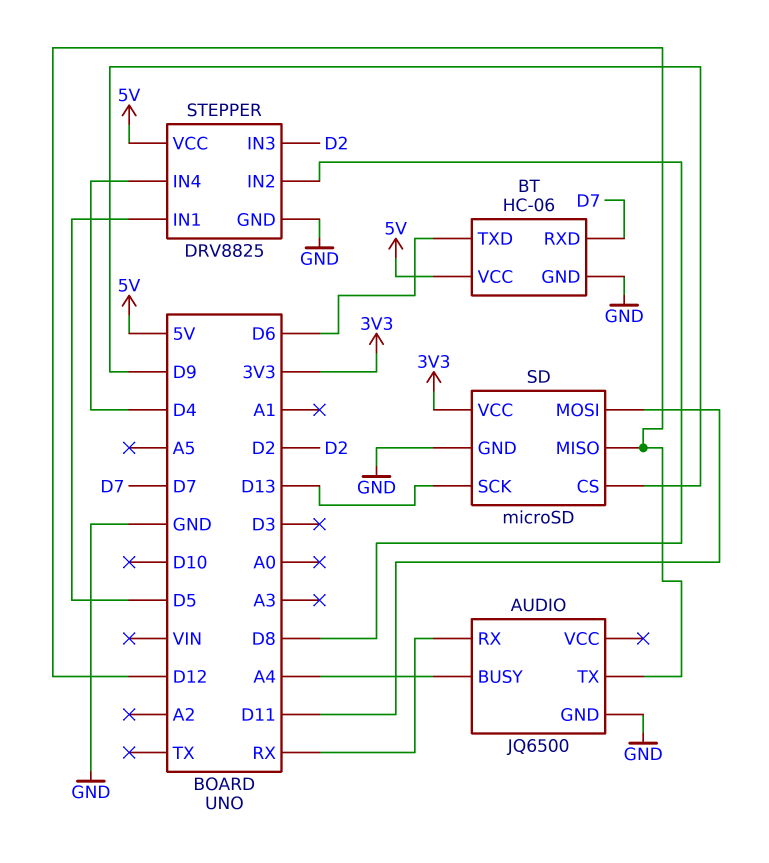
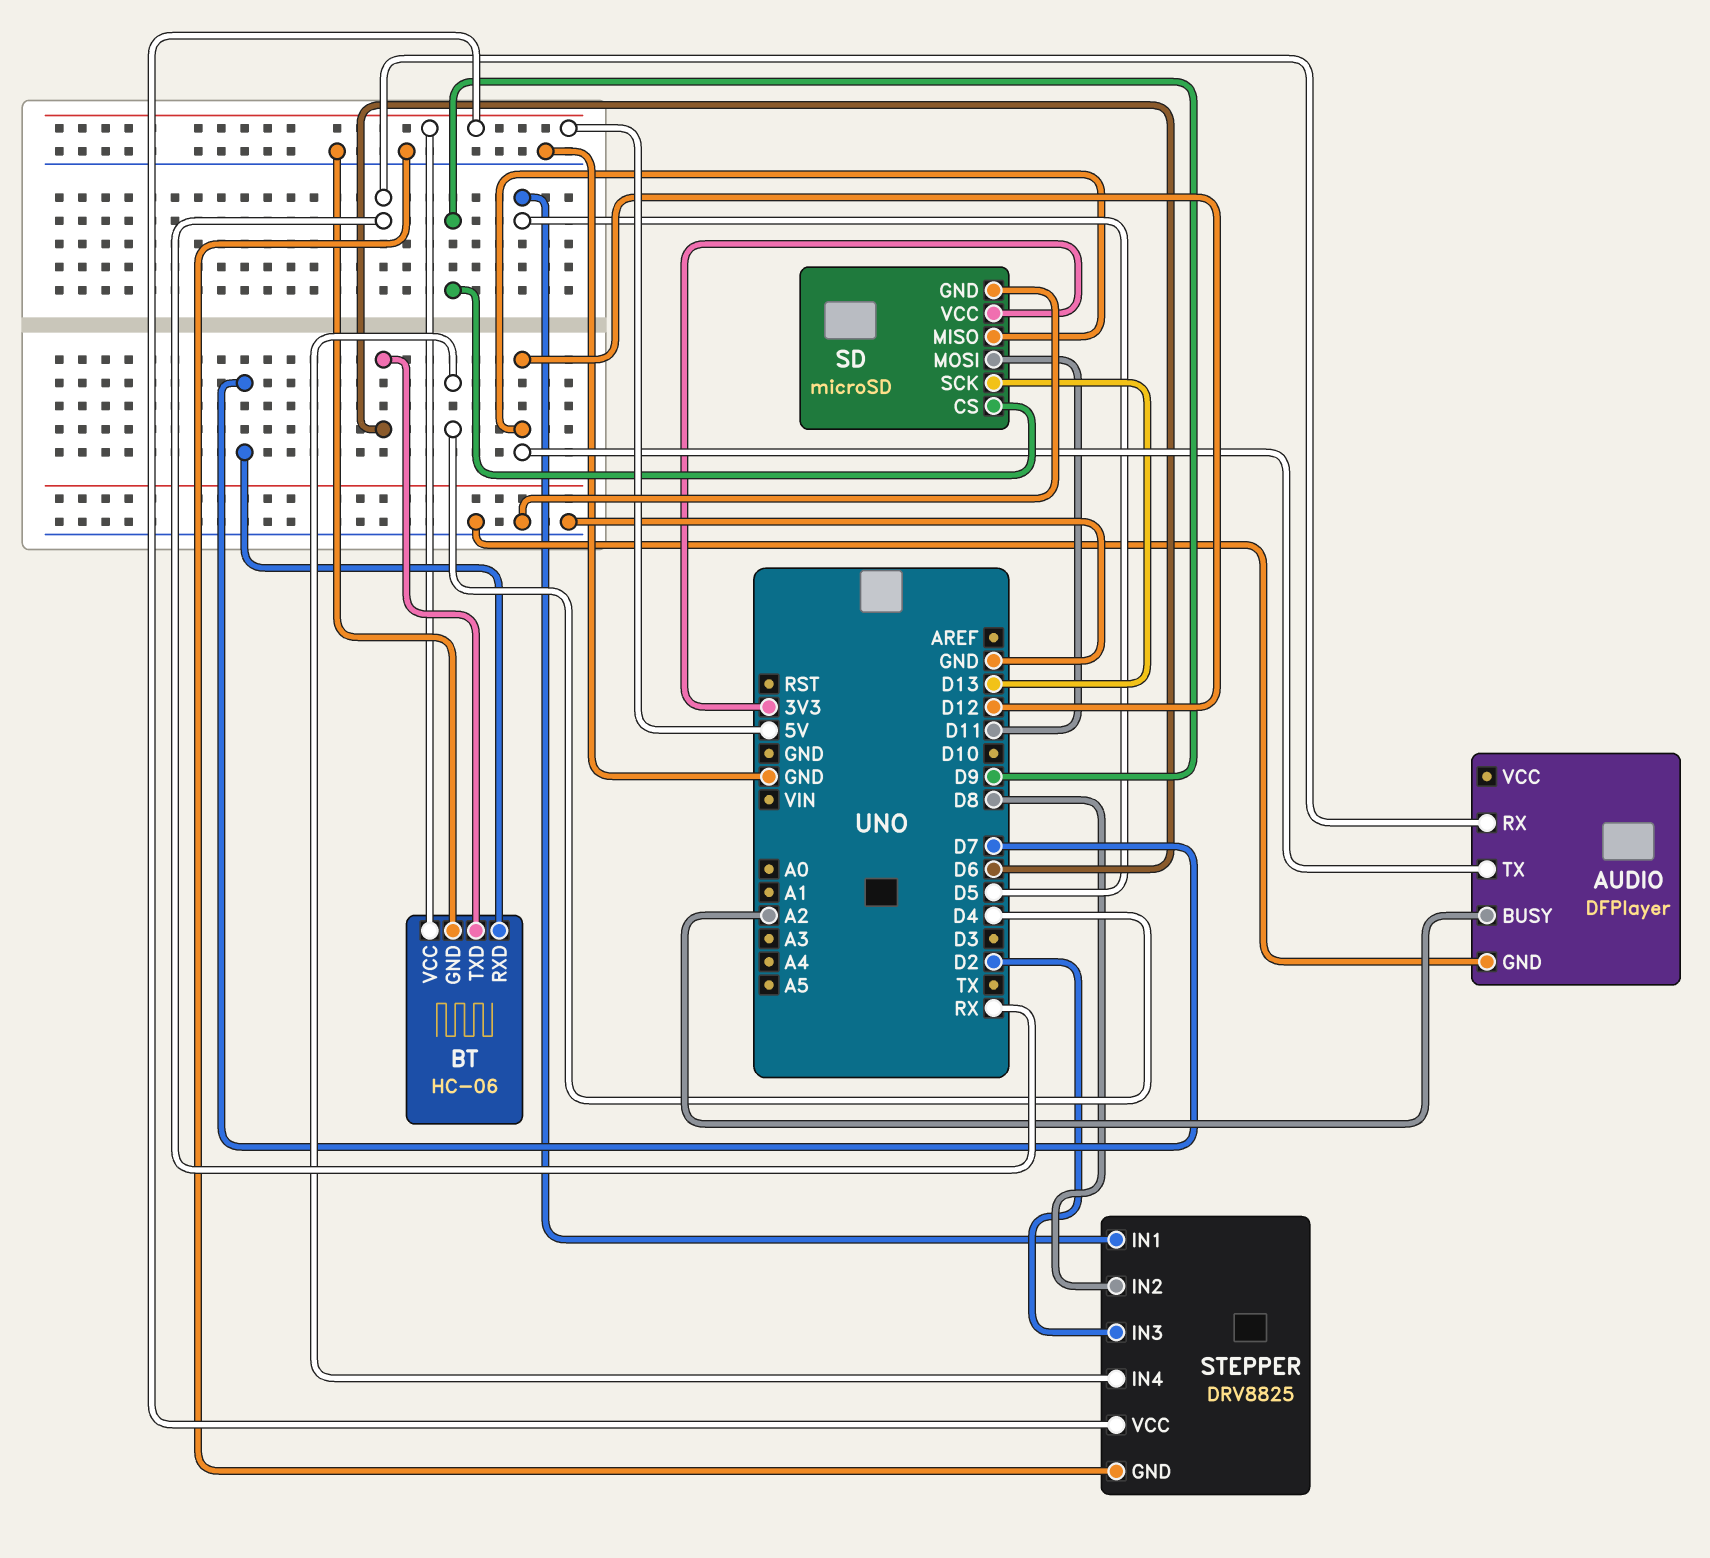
AUDIO: JQ6500 -> DFPlayer
AUDIO pin BUSY: A4 -> A2

